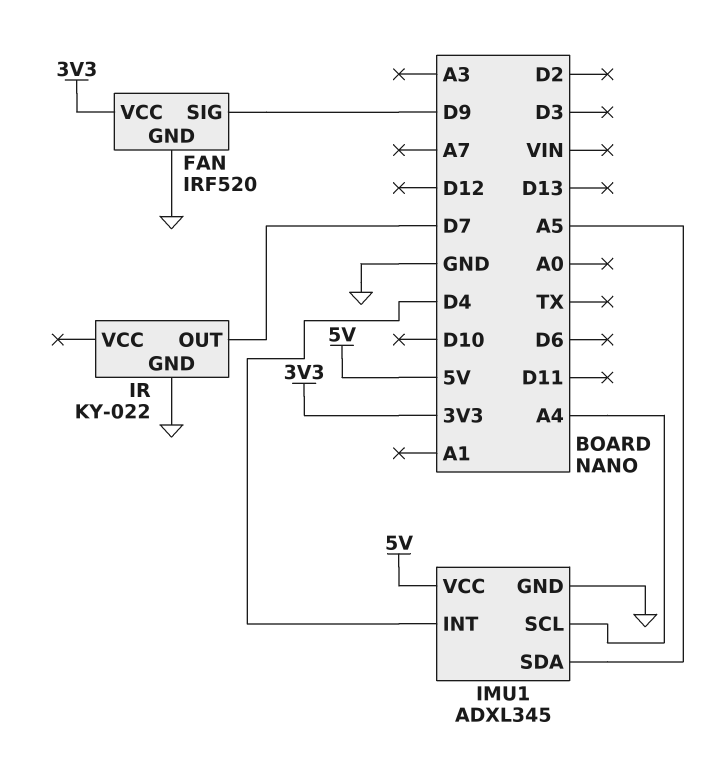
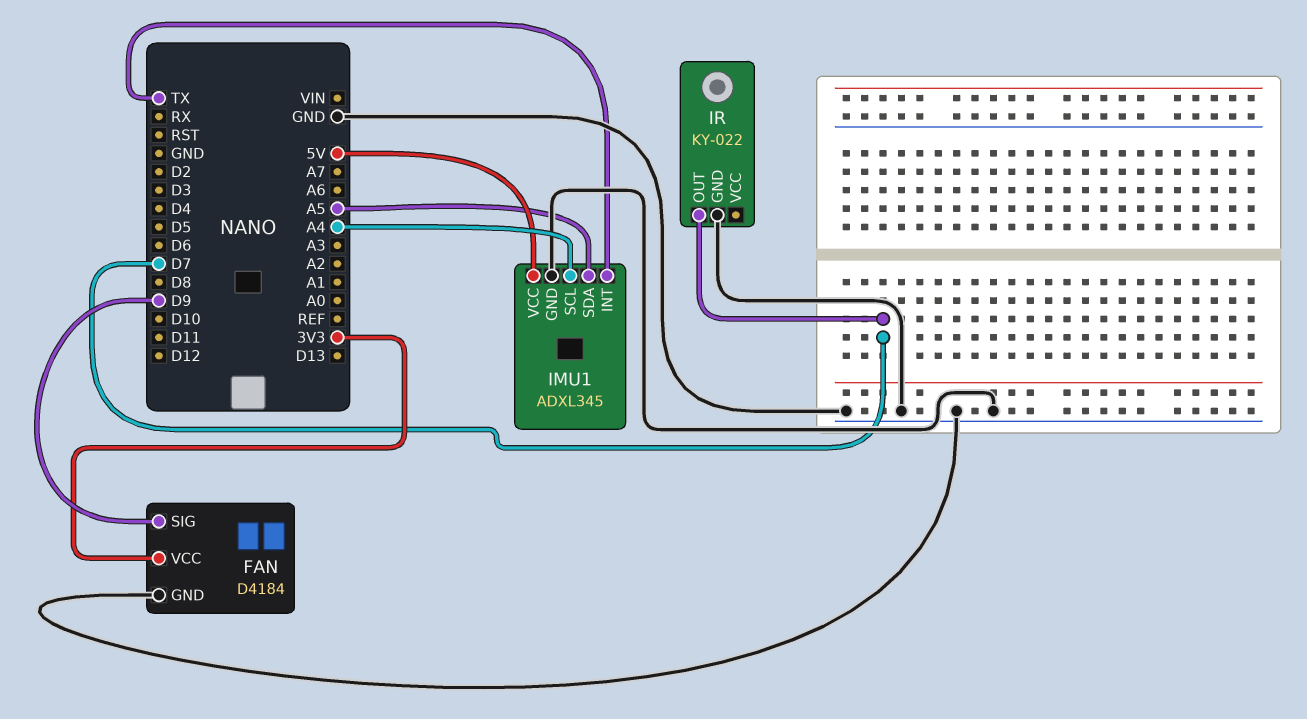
FAN: IRF520 -> D4184
IMU1 pin INT: D4 -> TX

